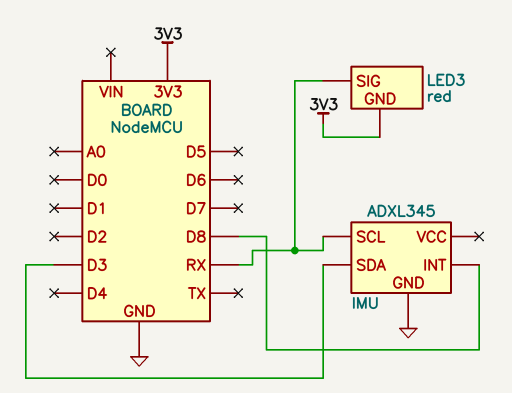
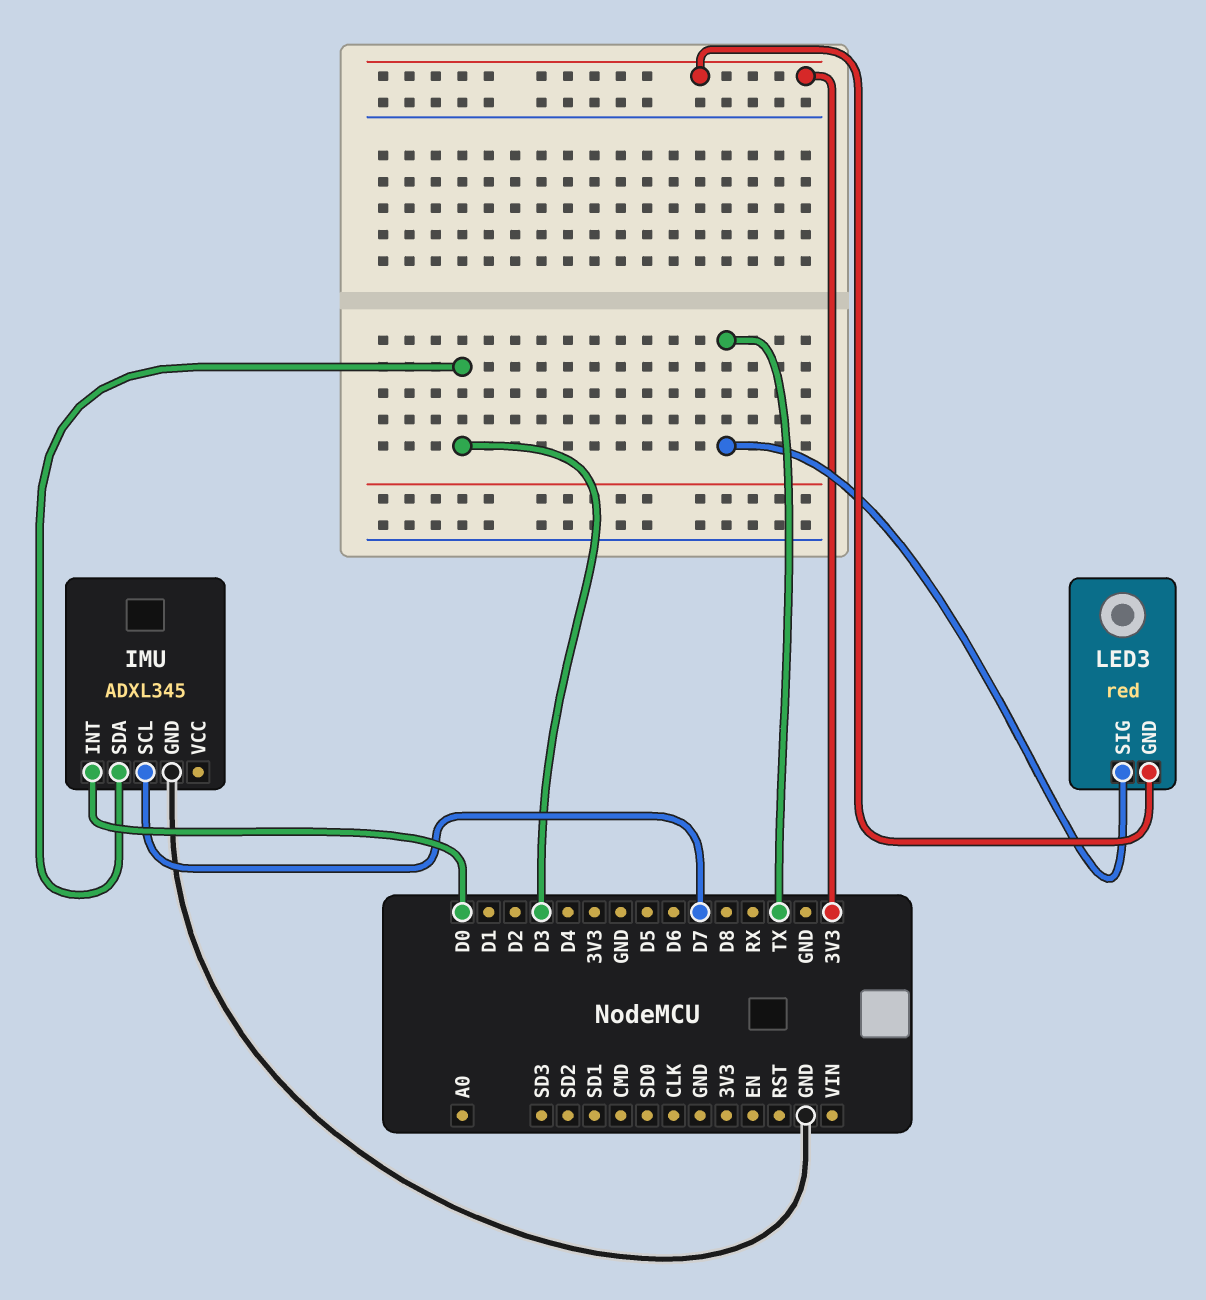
IMU pin INT: D8 -> D0
IMU pin SCL: RX -> D7
LED3 pin SIG: RX -> TX

